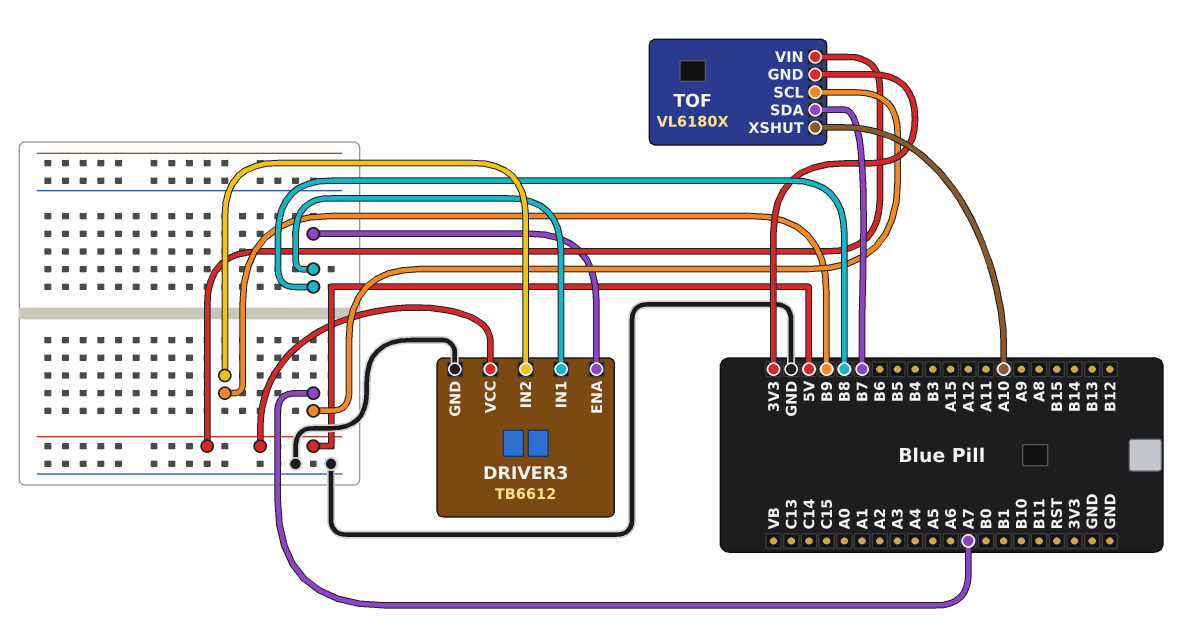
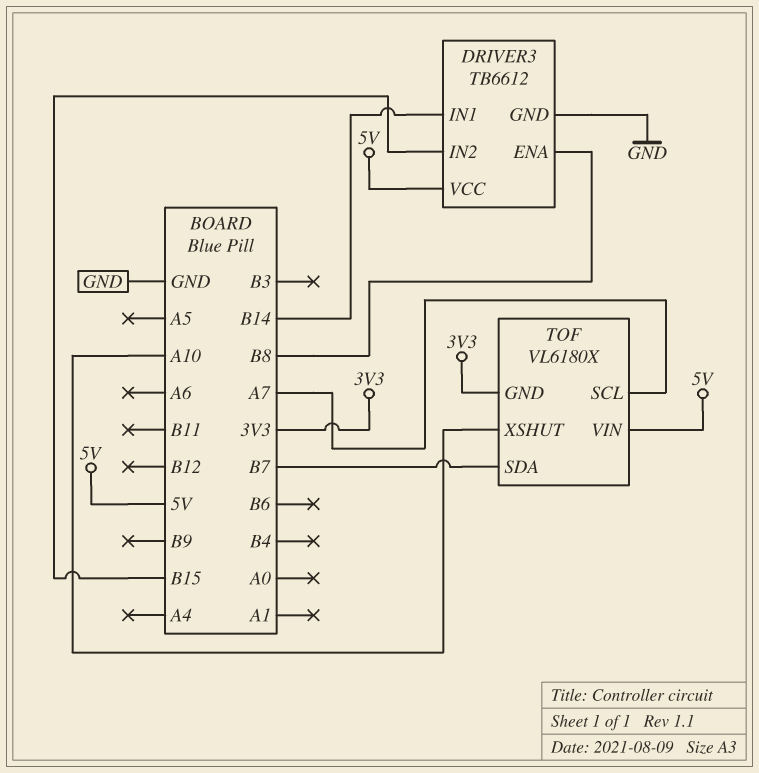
DRIVER3 pin IN1: B8 -> B14
DRIVER3 pin IN2: B9 -> B15

